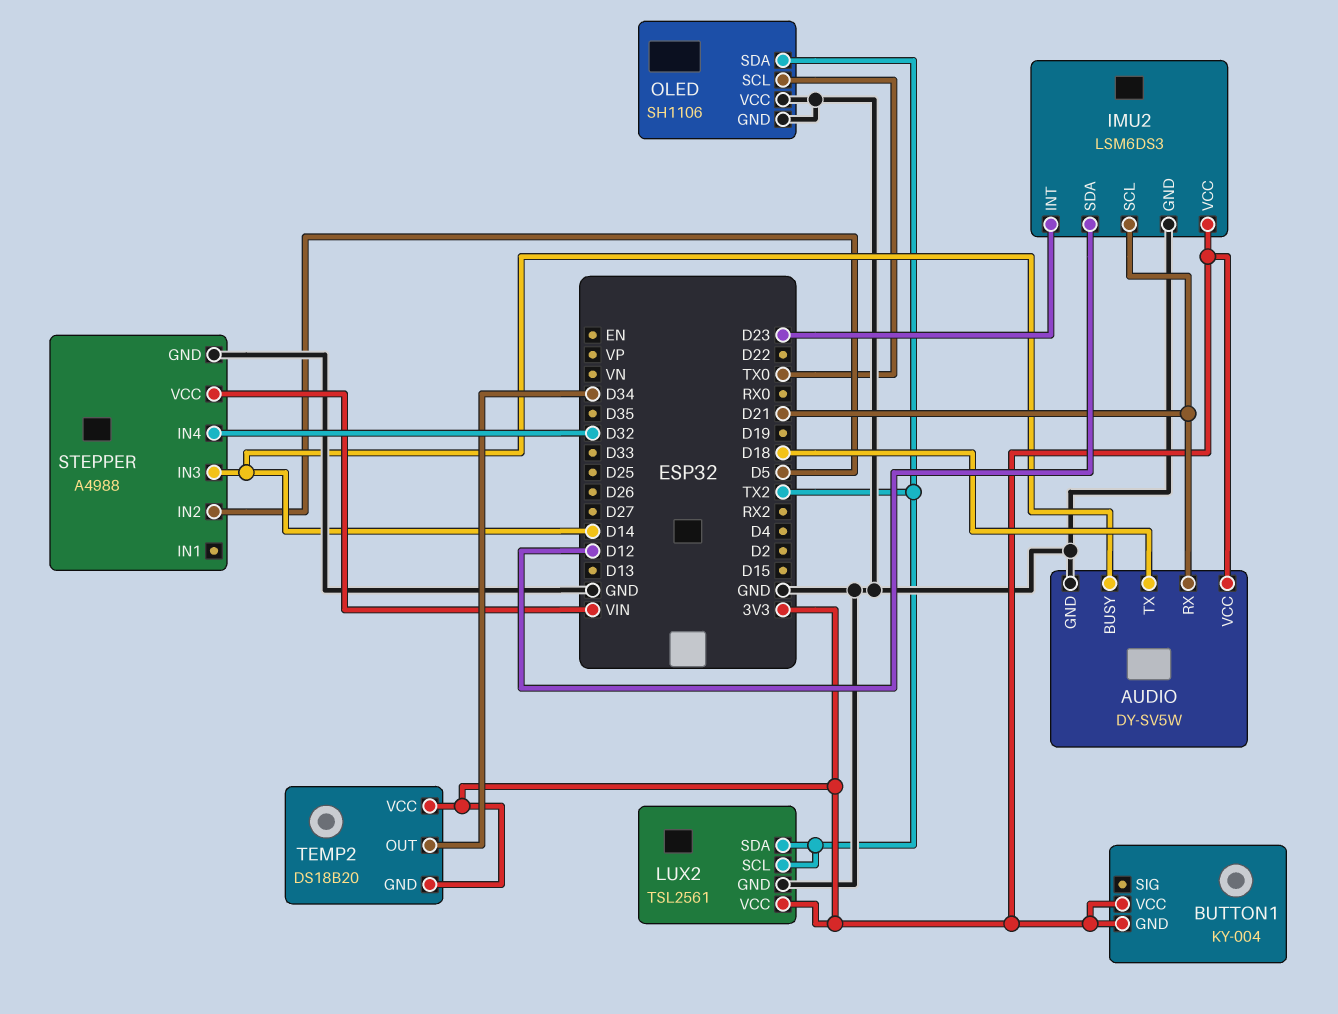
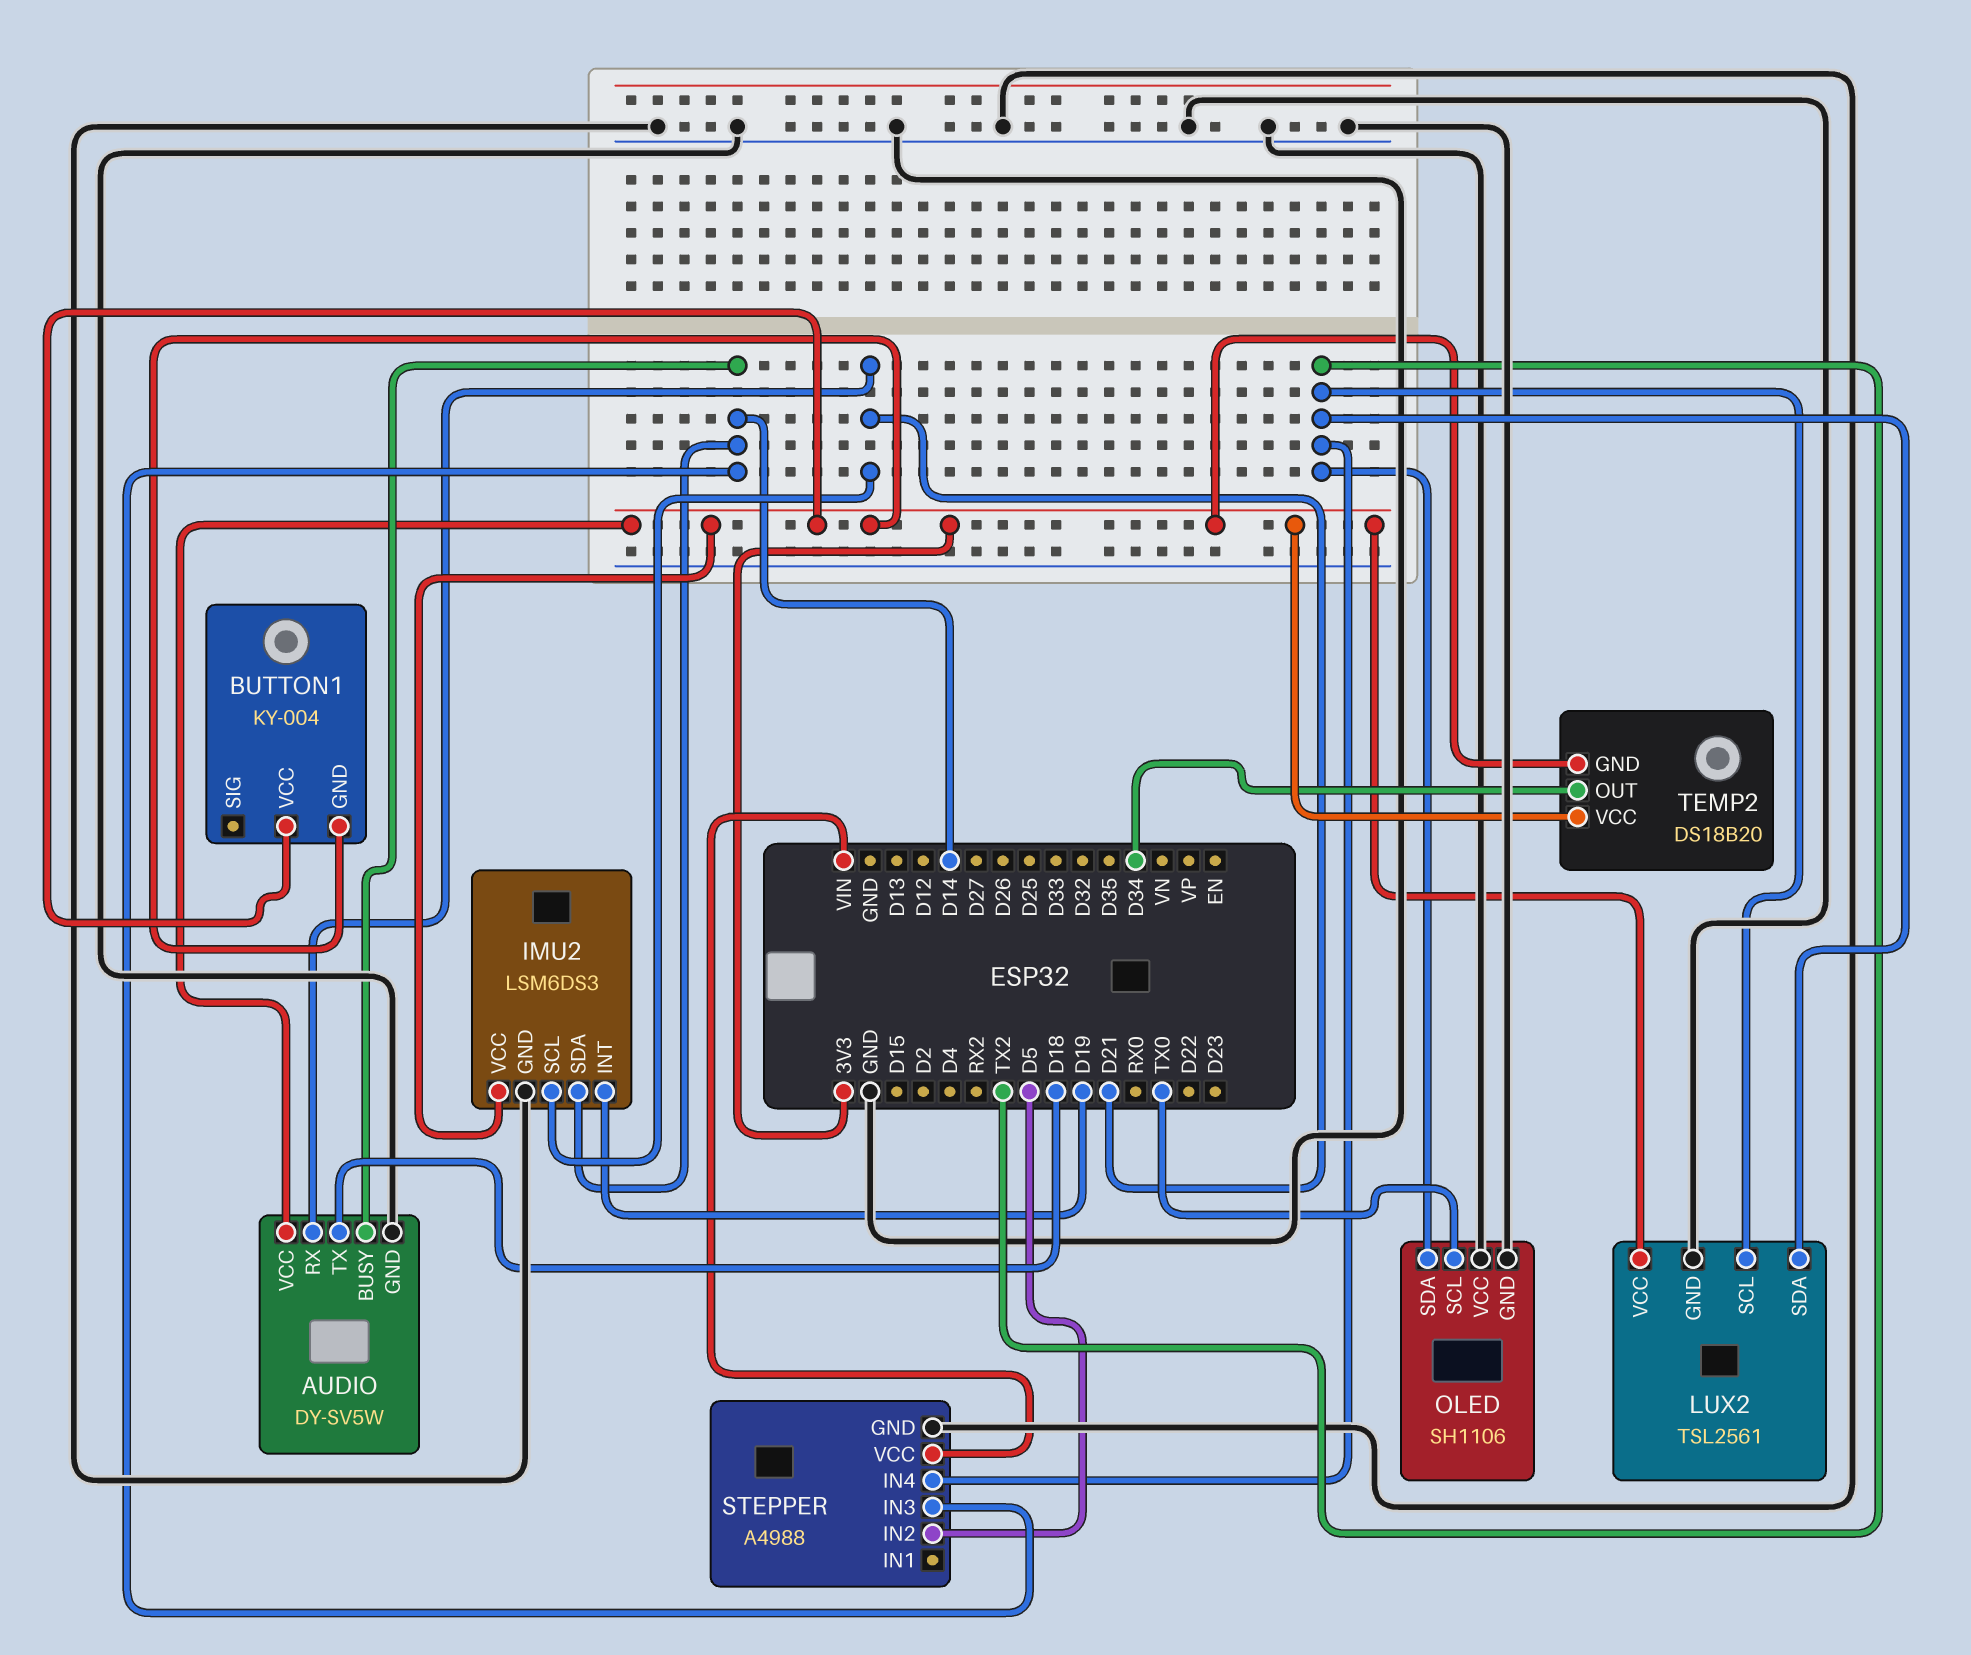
IMU2 pin INT: D23 -> D19
IMU2 pin SDA: D12 -> D14
STEPPER pin IN4: D32 -> TX2

